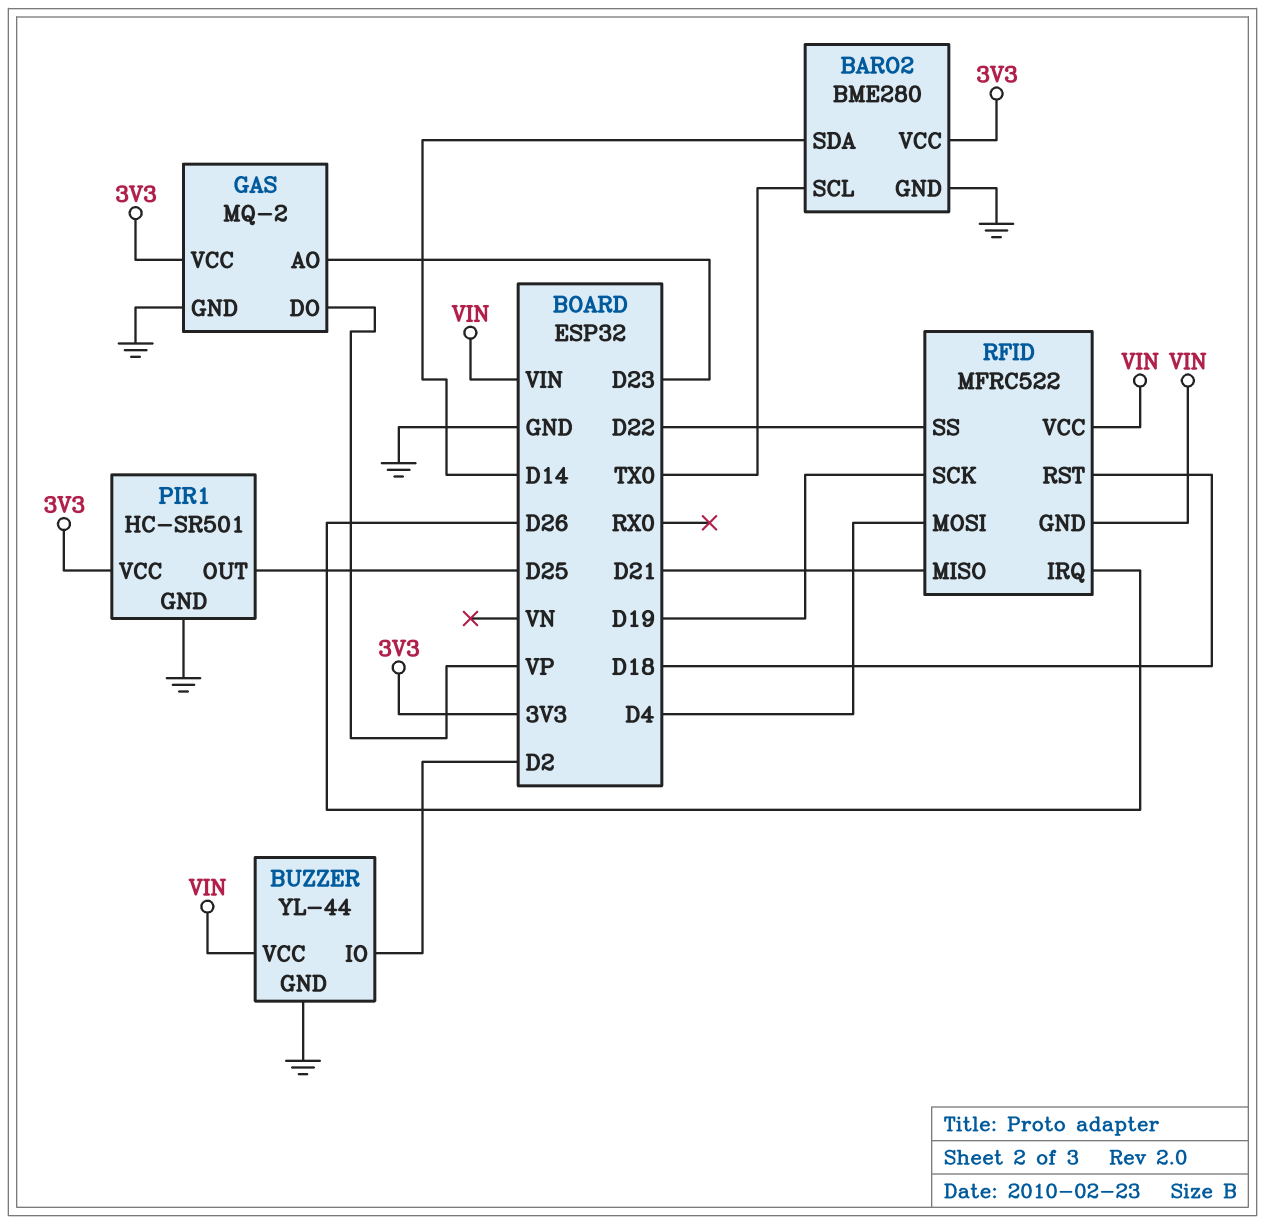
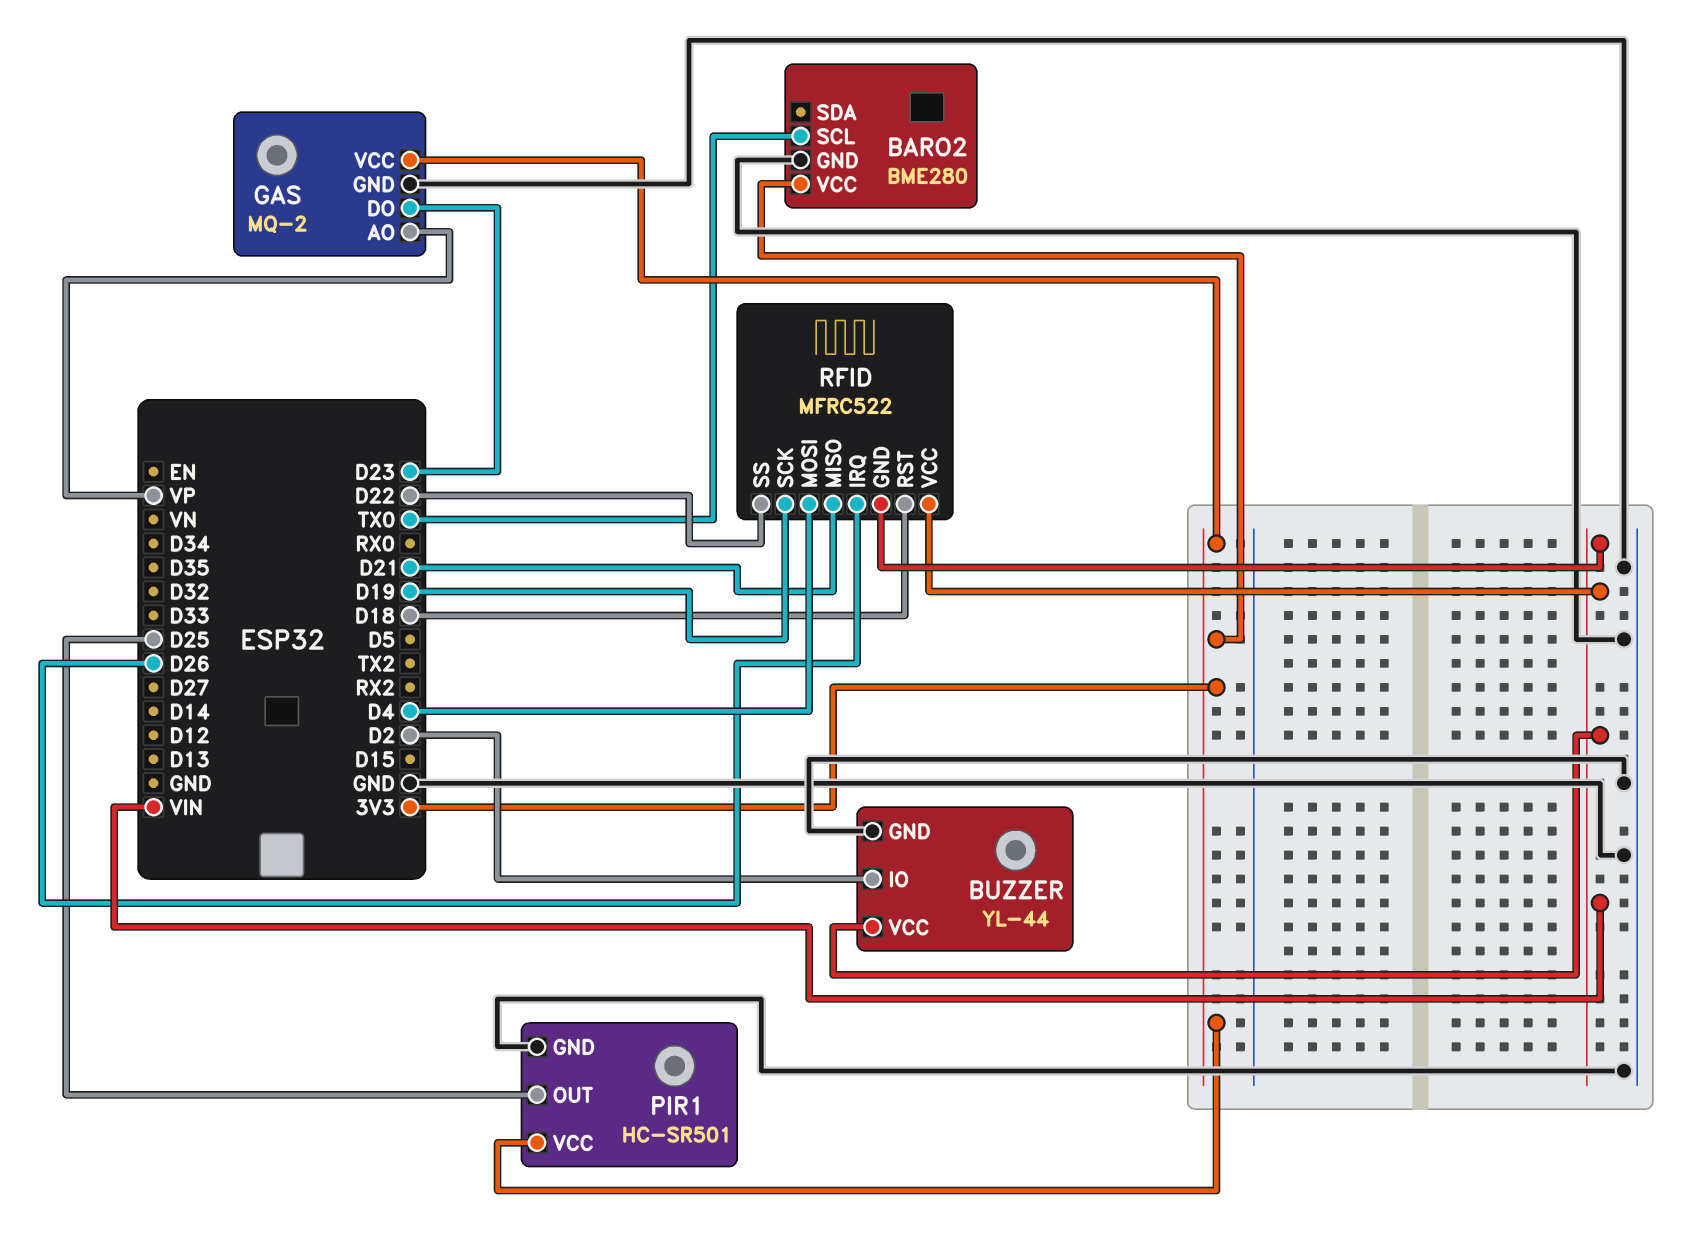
BARO2 pin SDA: D14 -> none
GAS pin AO: D23 -> VP
GAS pin DO: VP -> D23

